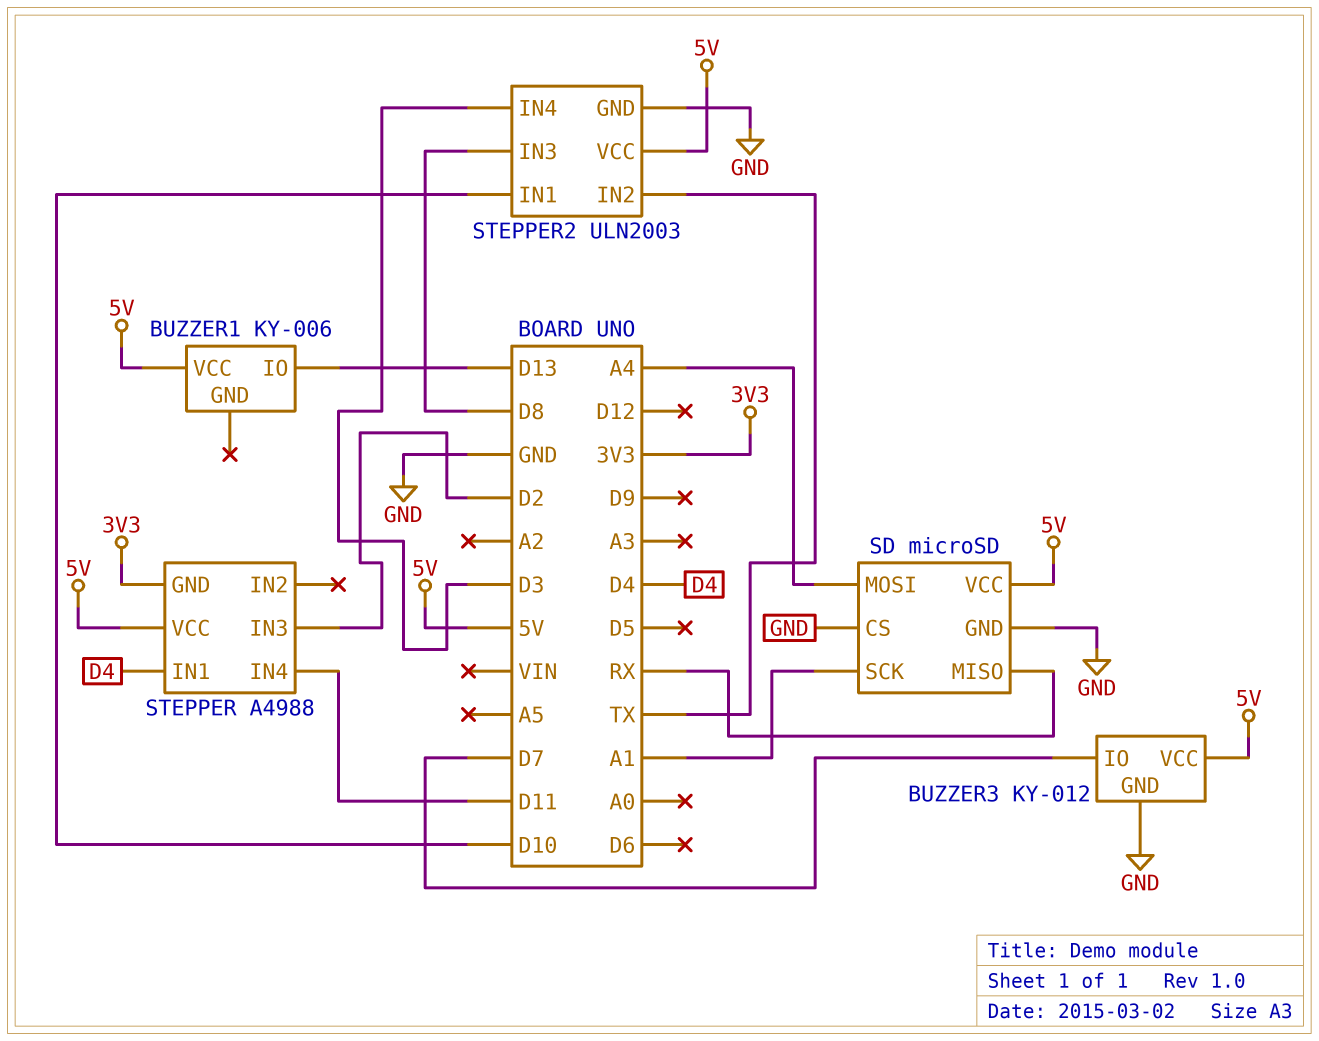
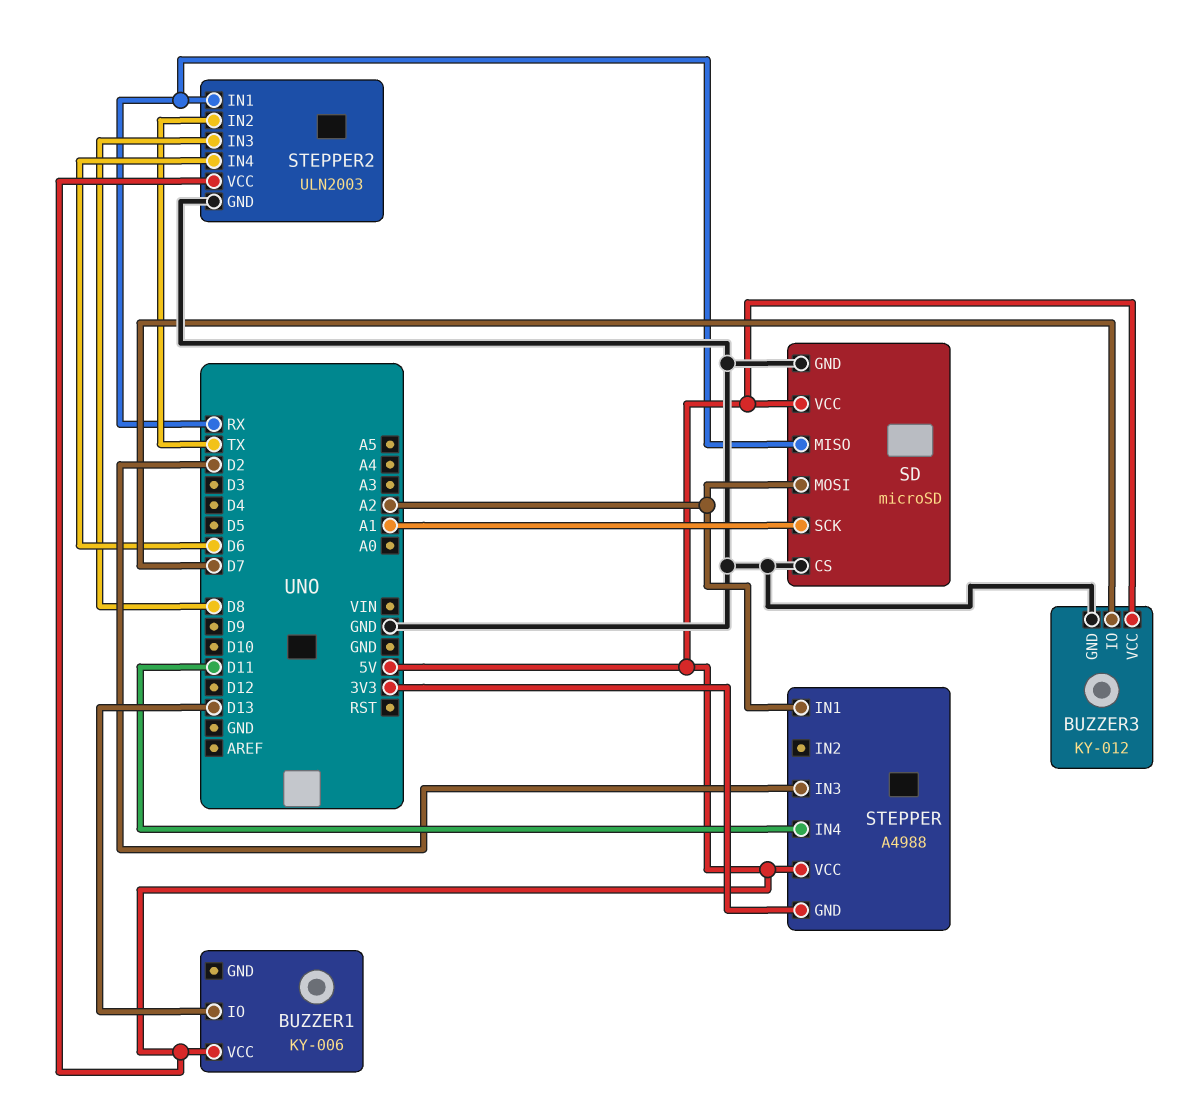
SD pin MOSI: A4 -> A2
STEPPER pin IN1: D4 -> A2
STEPPER2 pin IN1: D10 -> RX
STEPPER2 pin IN4: D3 -> D6

